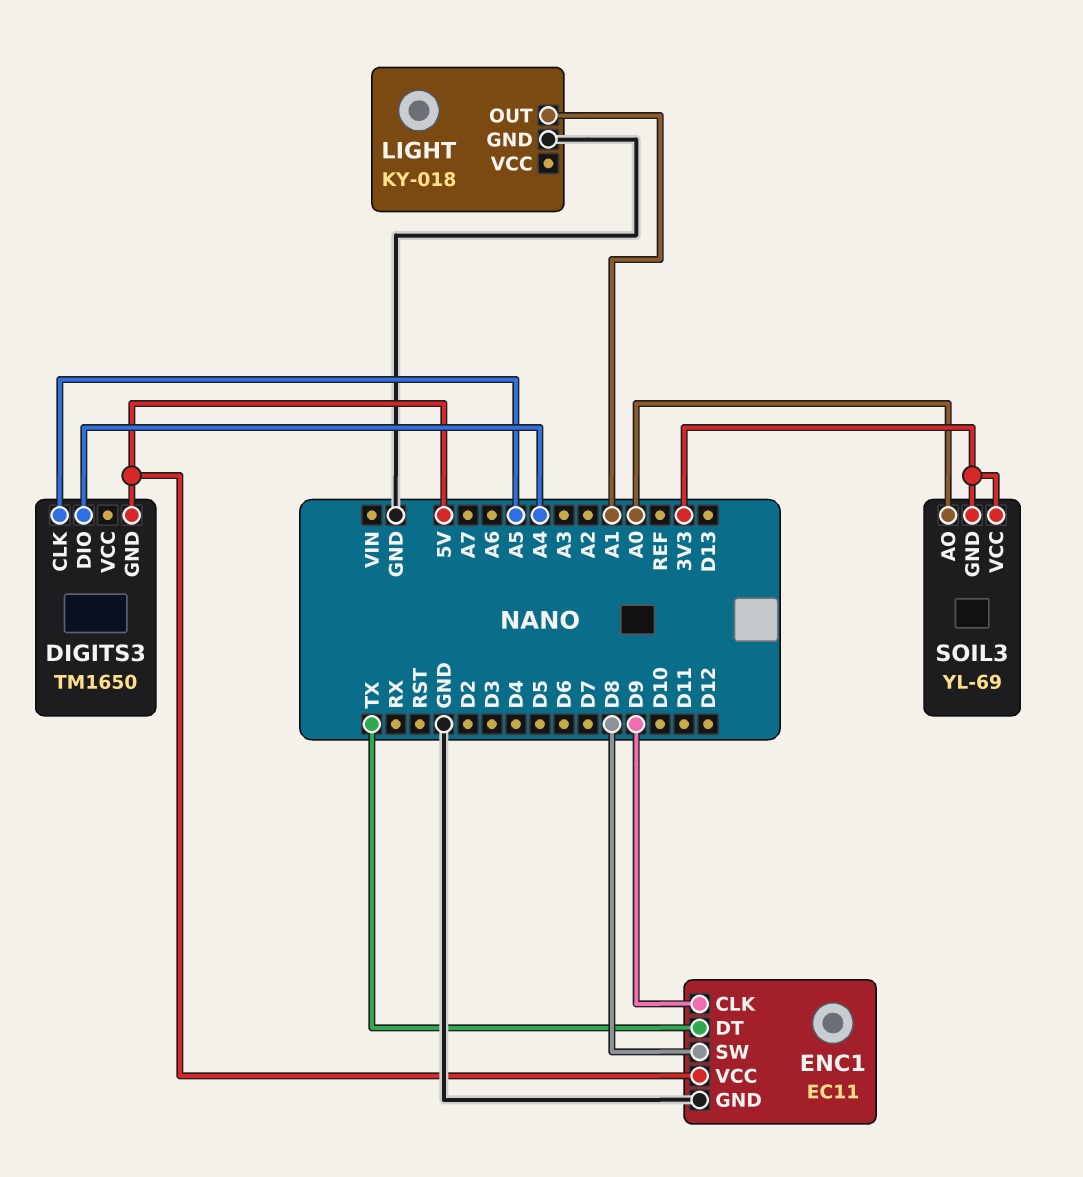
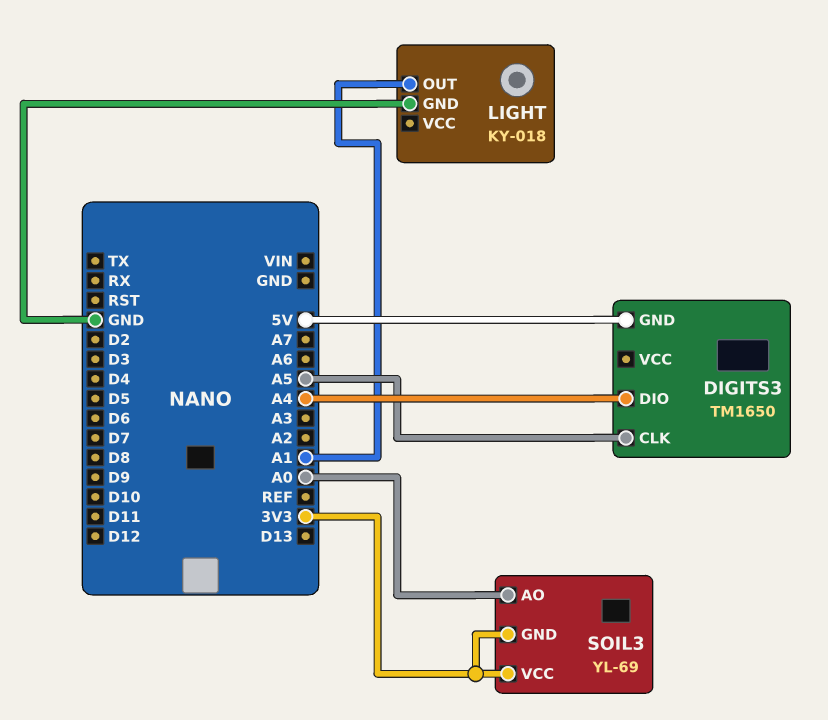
ENC1: EC11 -> none
ENC1 pin CLK: D9 -> none
ENC1 pin DT: TX -> none
ENC1 pin GND: GND -> none
ENC1 pin SW: D8 -> none
ENC1 pin VCC: 5V -> none

